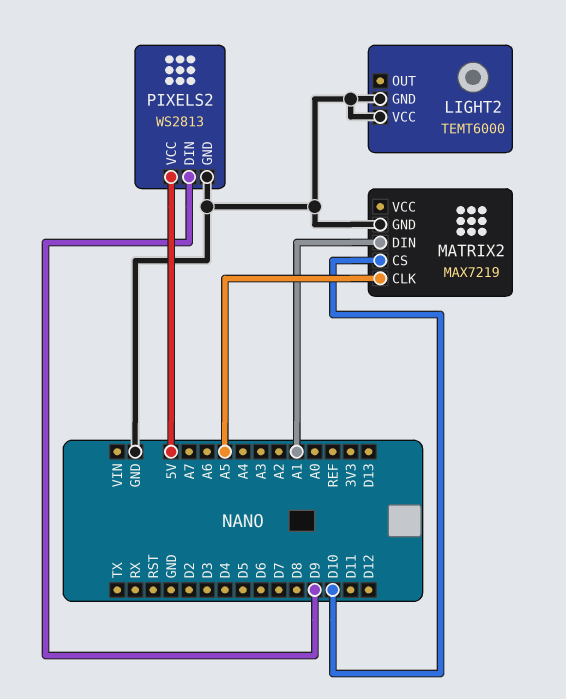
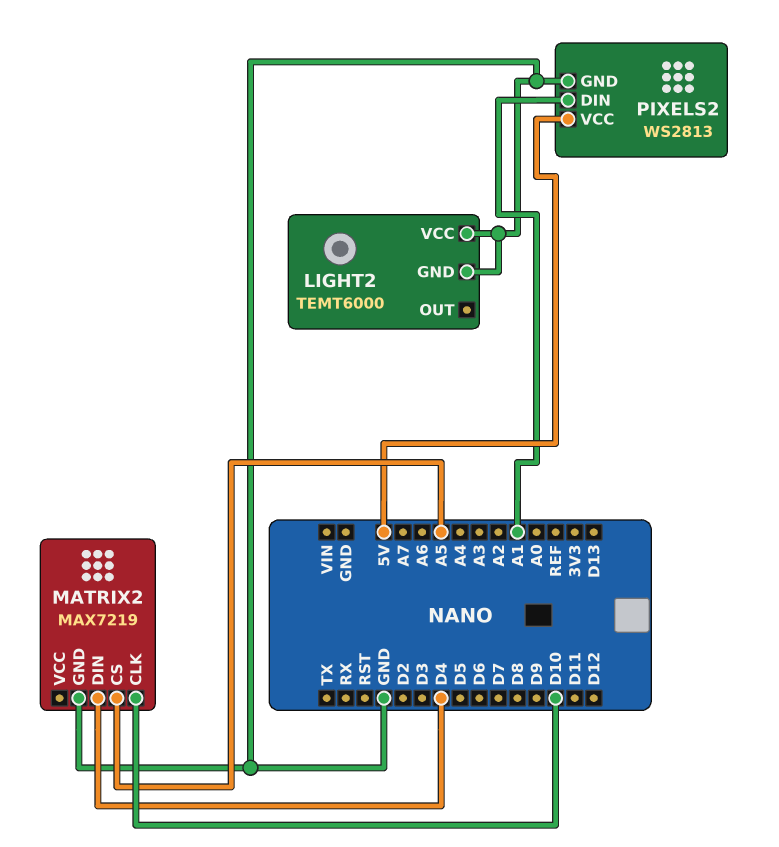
MATRIX2 pin CLK: A5 -> D10
MATRIX2 pin CS: D10 -> A5
MATRIX2 pin DIN: A1 -> D4
PIXELS2 pin DIN: D9 -> A1

